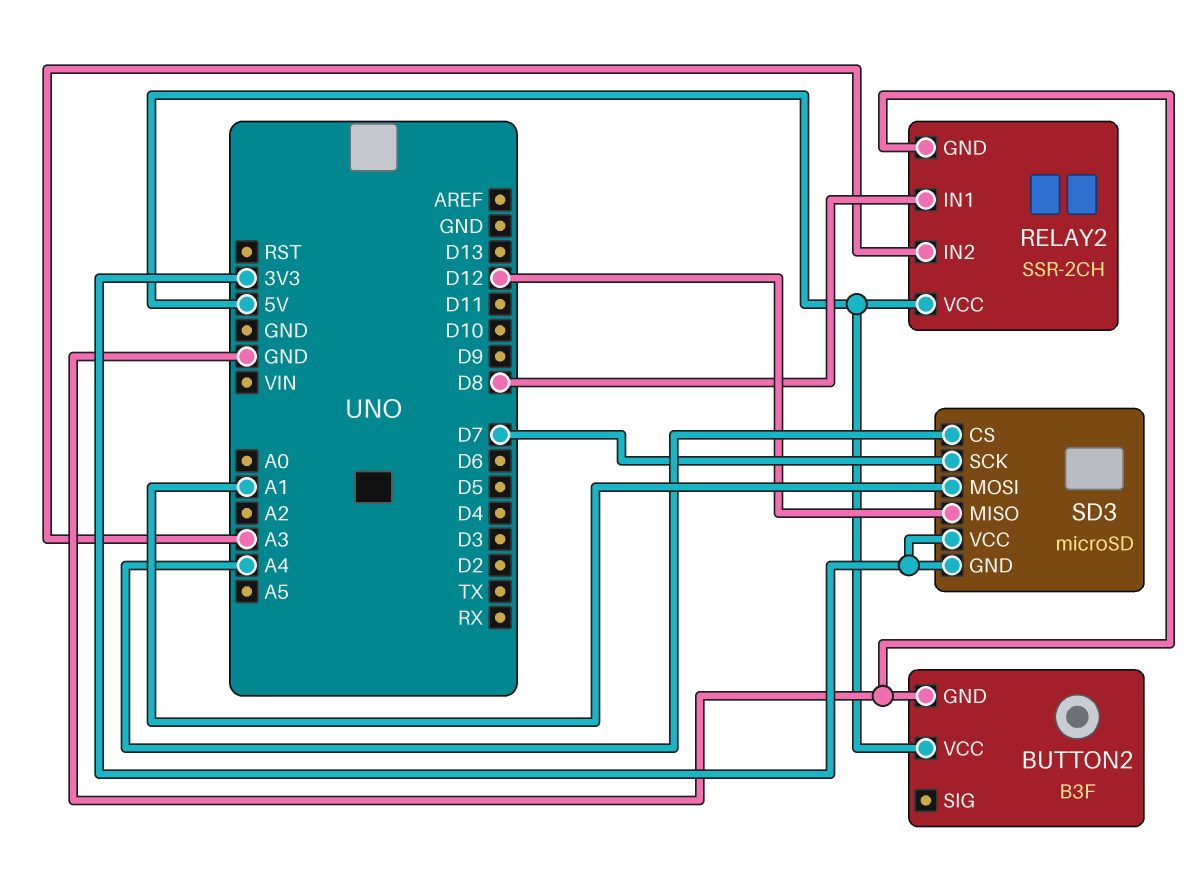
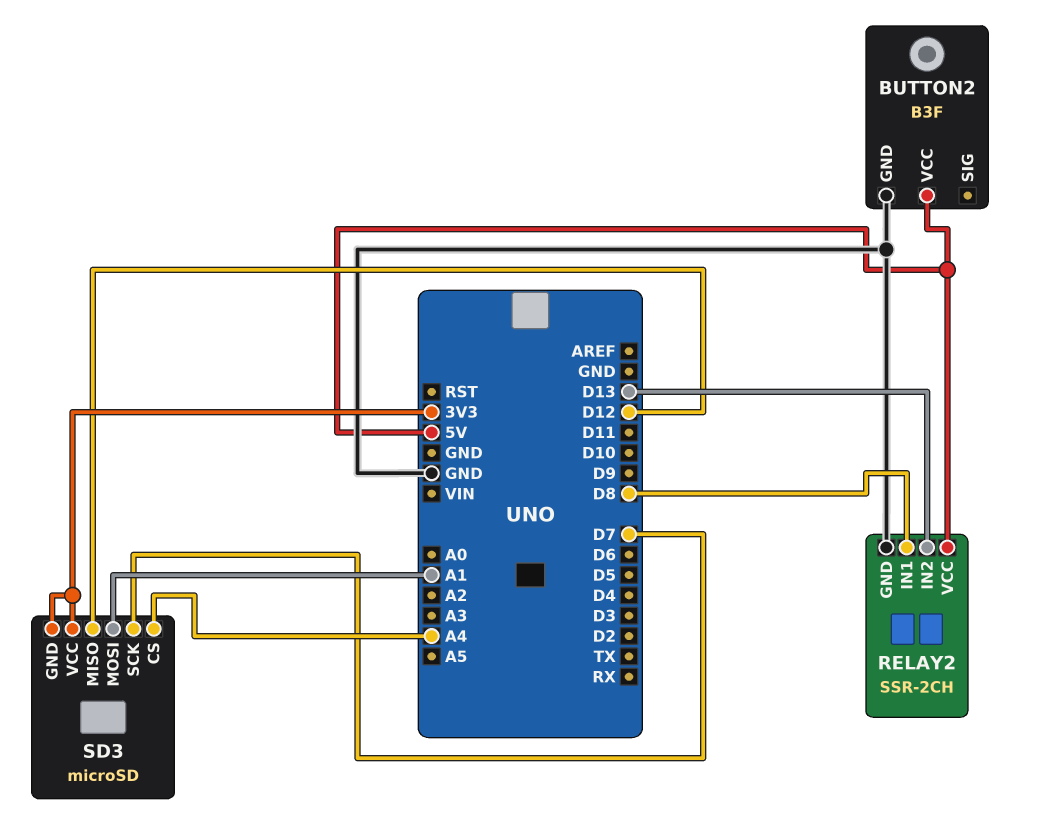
RELAY2 pin IN2: A3 -> D13

